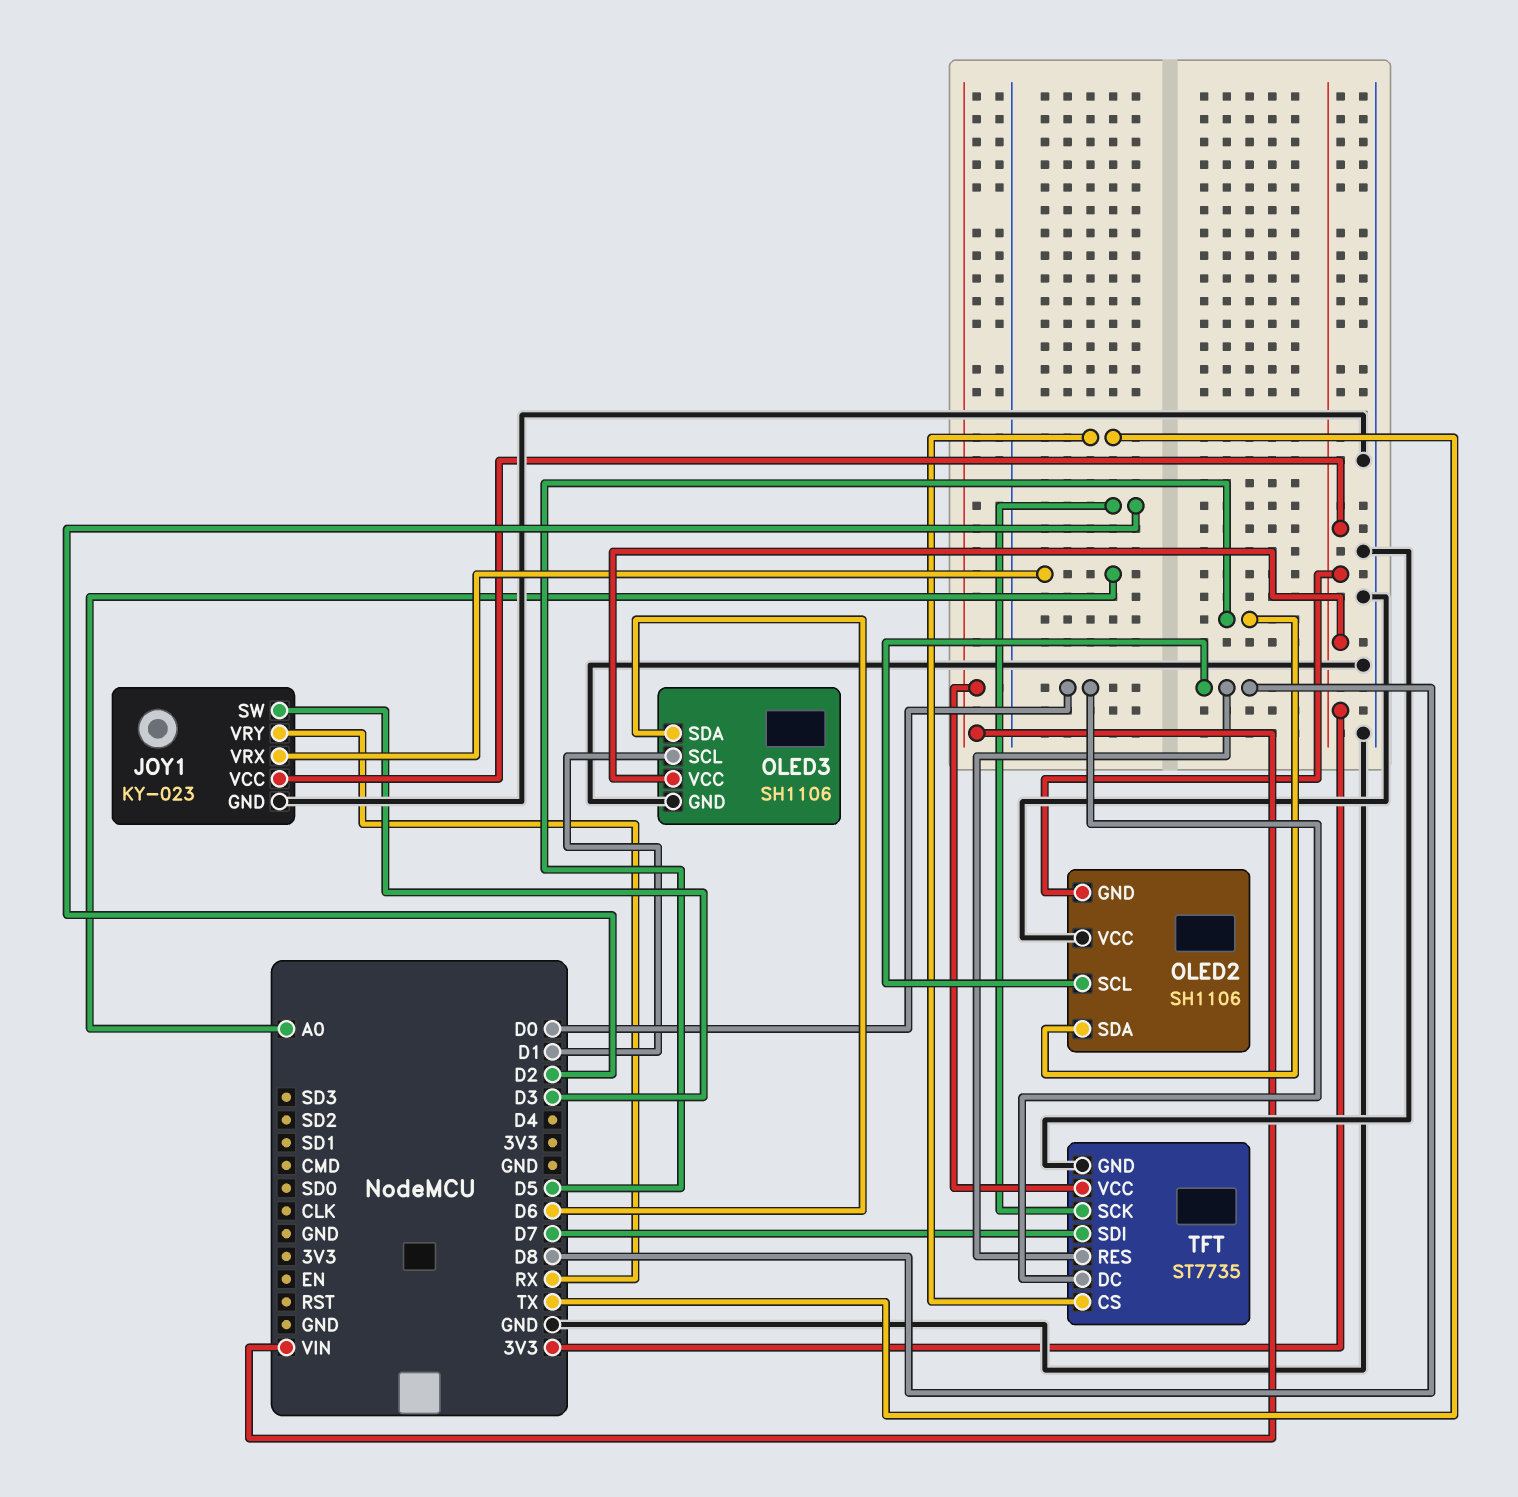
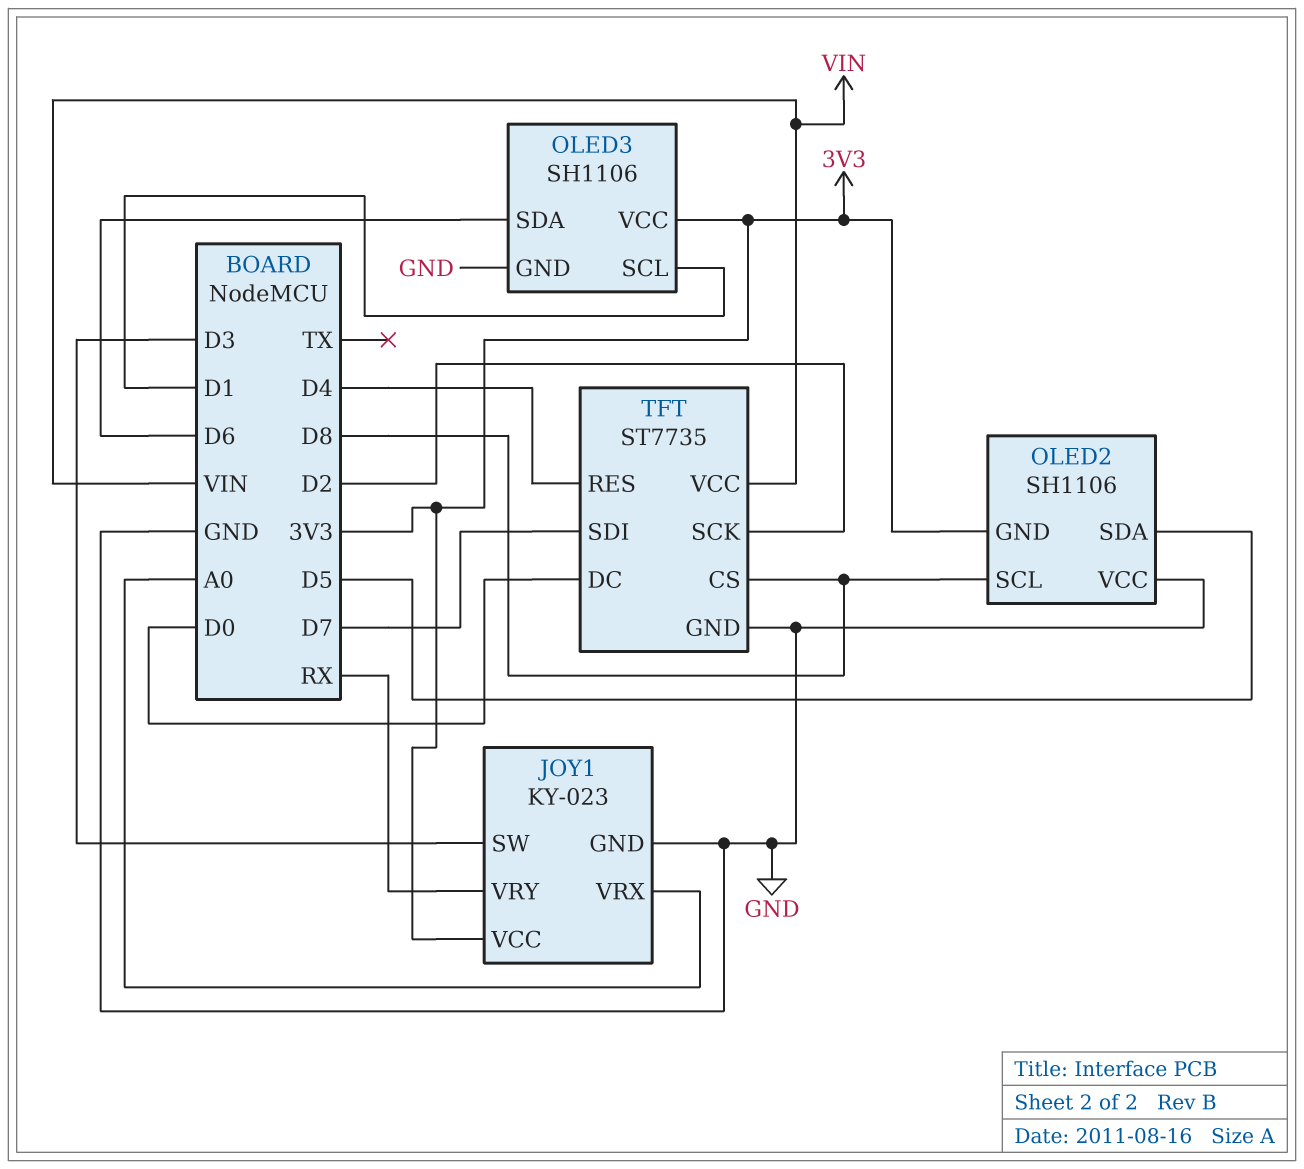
TFT pin CS: TX -> D8
TFT pin RES: D8 -> D4

